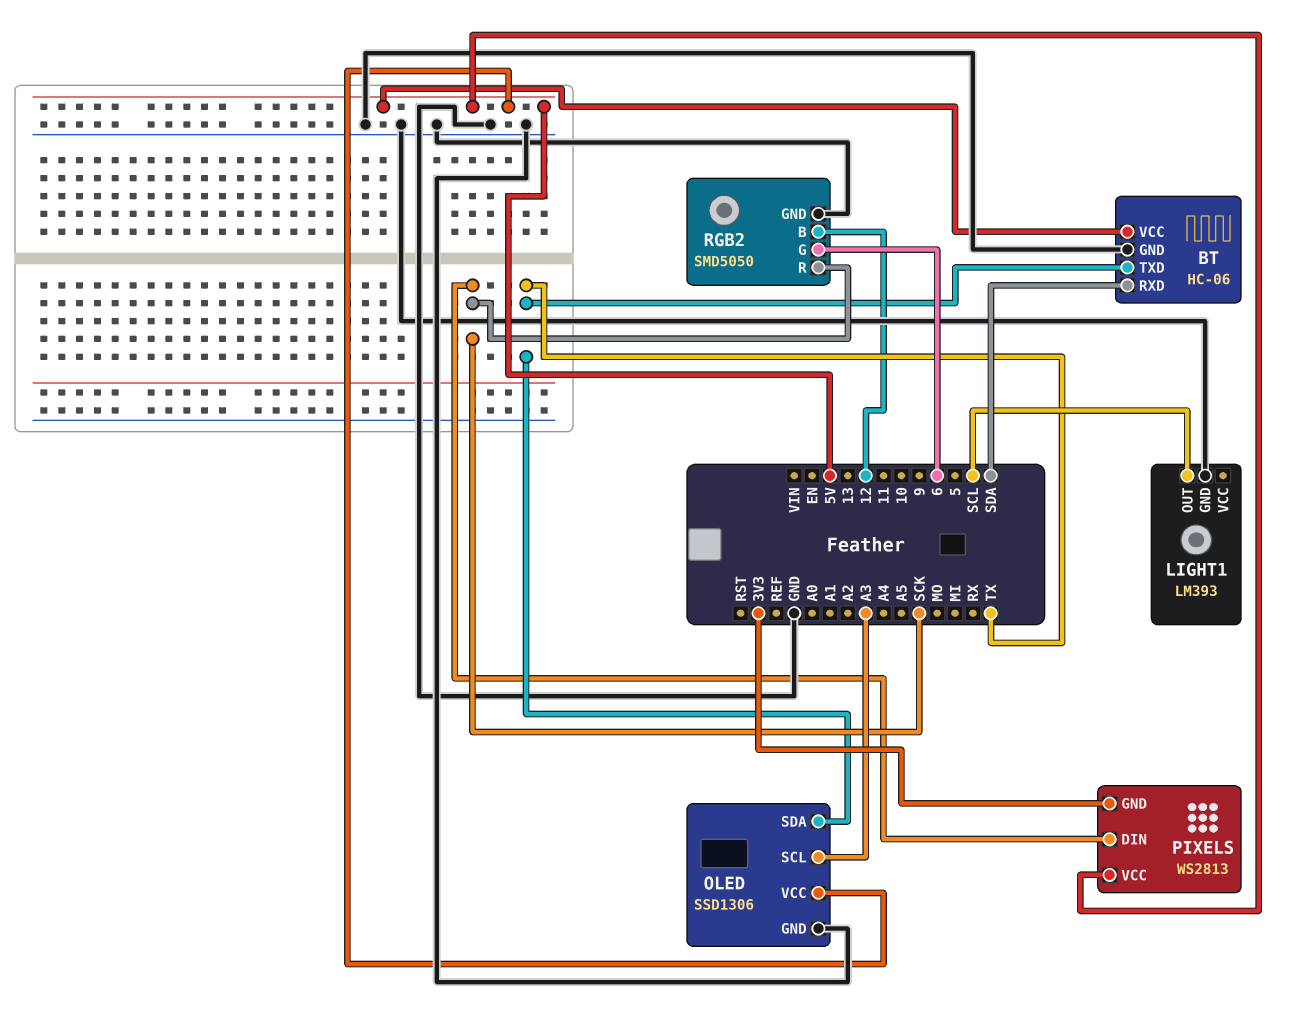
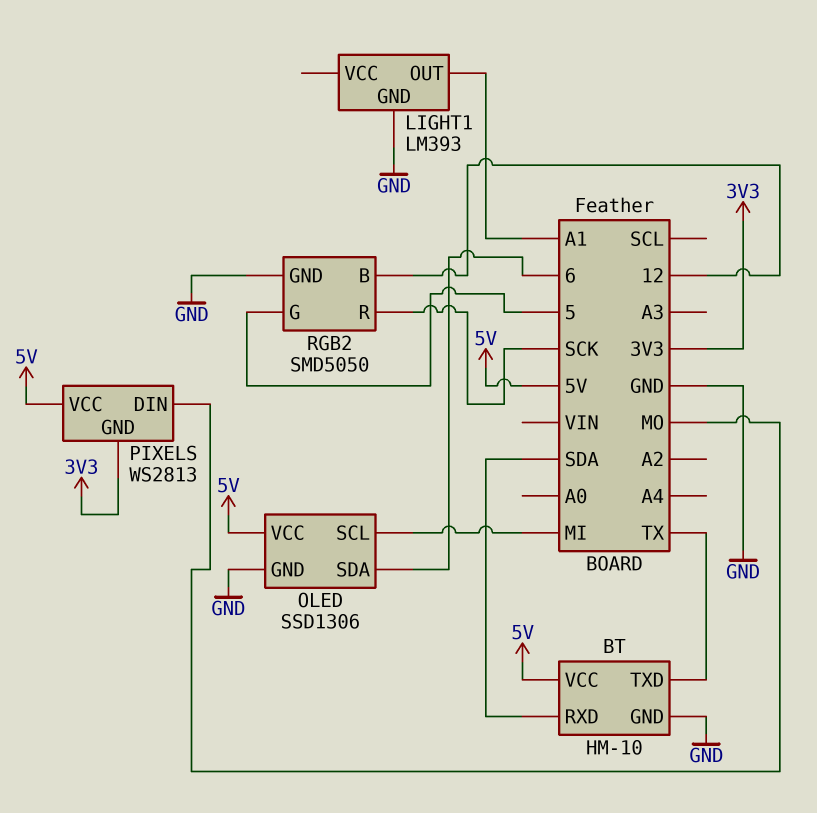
BT: HC-06 -> HM-10
LIGHT1 pin OUT: SCL -> A1
OLED pin SCL: A3 -> MI
OLED pin SDA: TX -> 6
PIXELS pin DIN: SCK -> MO
RGB2 pin G: 6 -> 5

